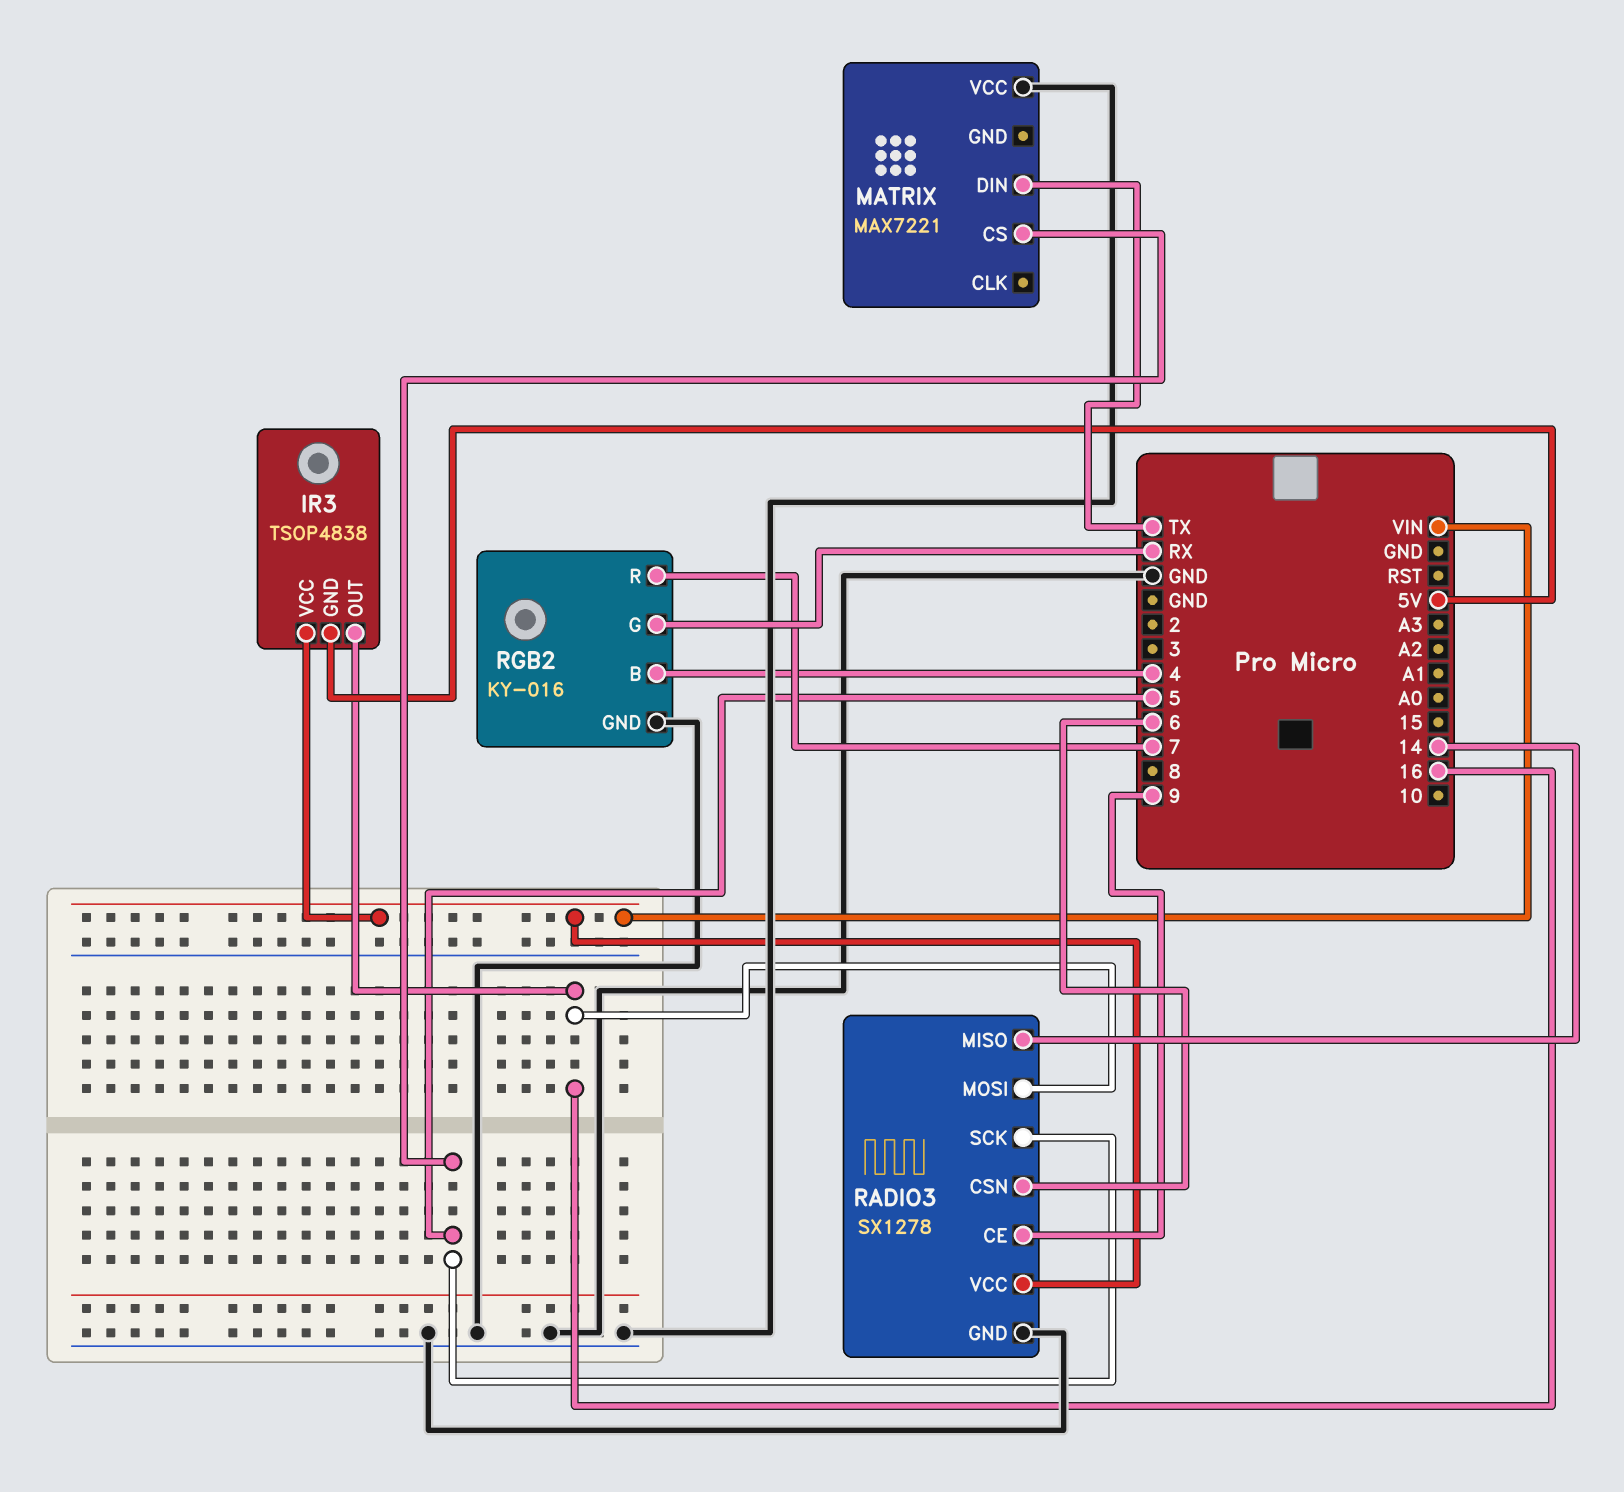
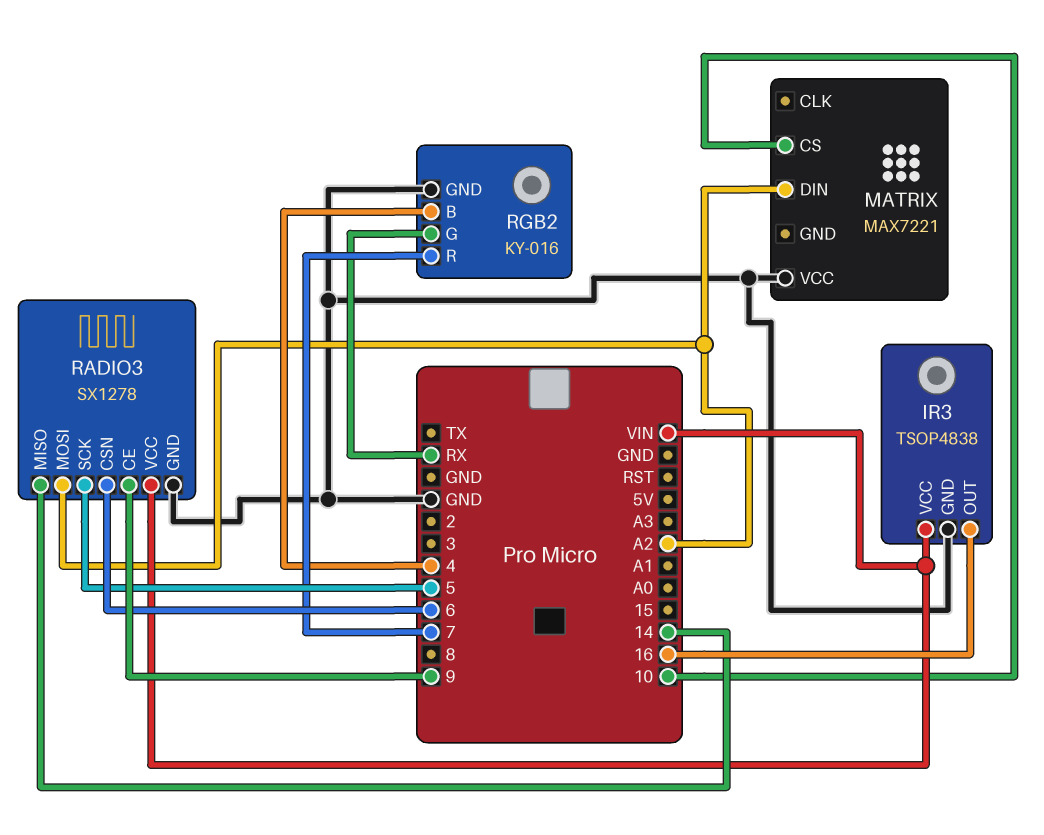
IR3 pin GND: 5V -> GND
MATRIX pin CS: 5 -> 10
MATRIX pin DIN: TX -> A2
RADIO3 pin MOSI: 16 -> A2

